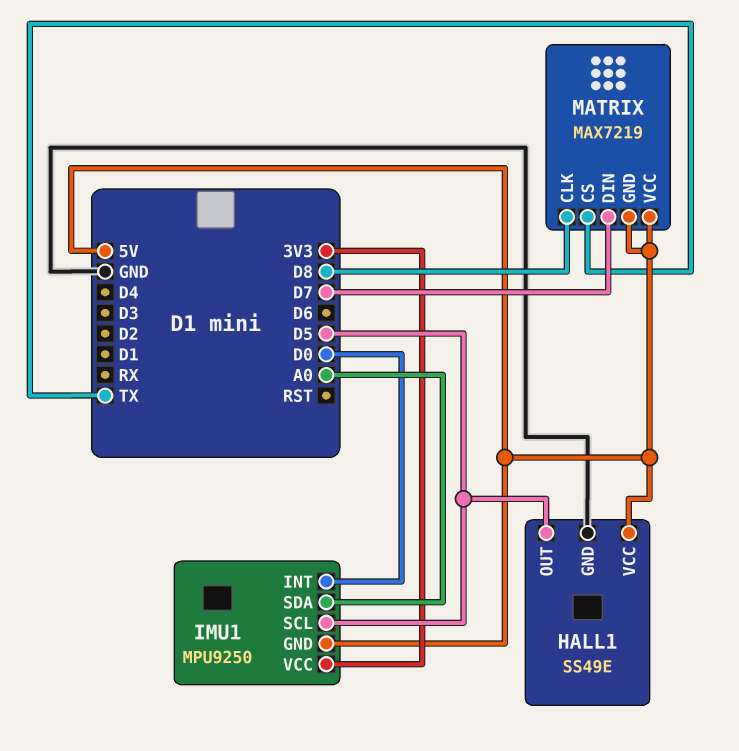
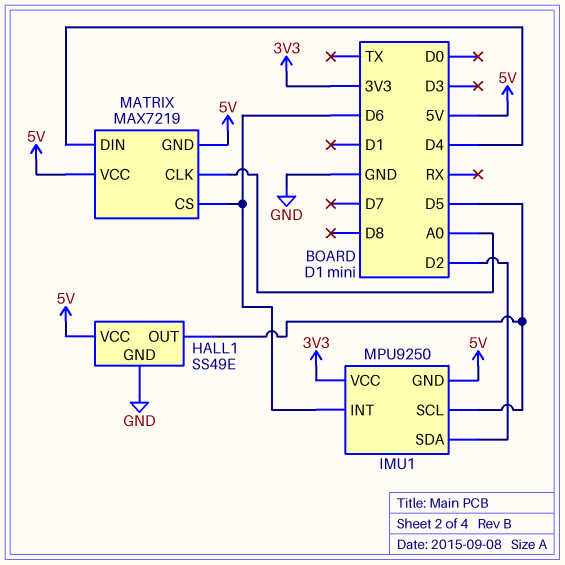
IMU1 pin INT: D0 -> D6
IMU1 pin SDA: A0 -> D2
MATRIX pin CLK: D8 -> A0
MATRIX pin CS: TX -> D6
MATRIX pin DIN: D7 -> D4

